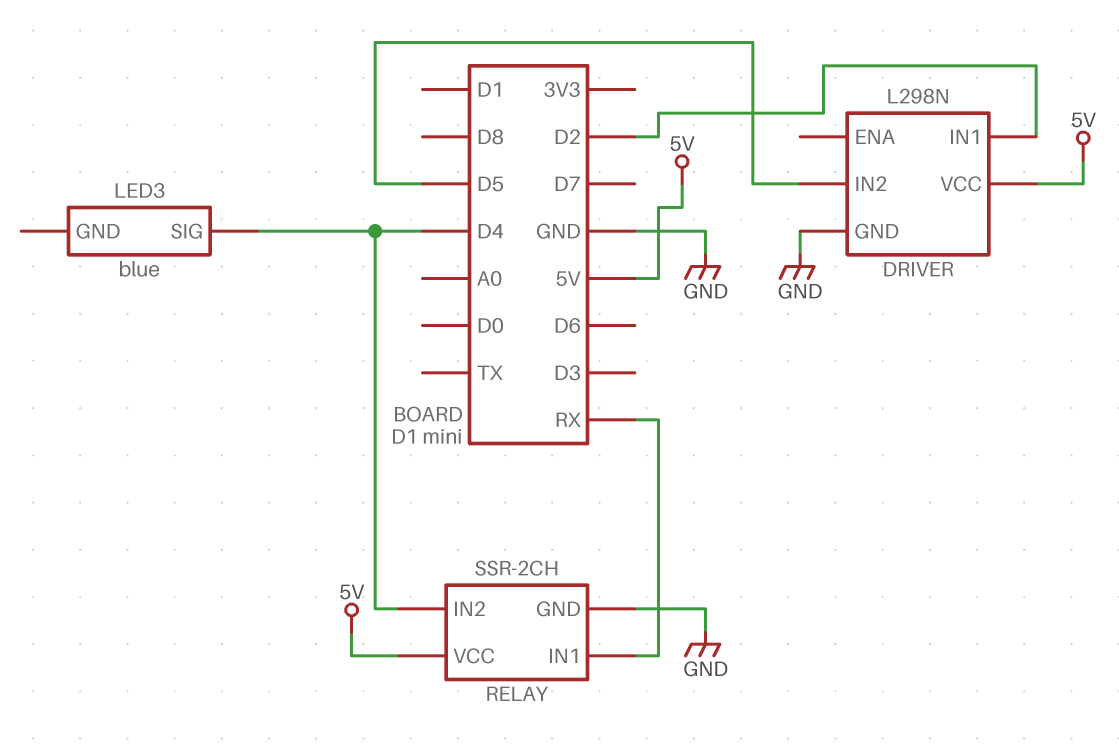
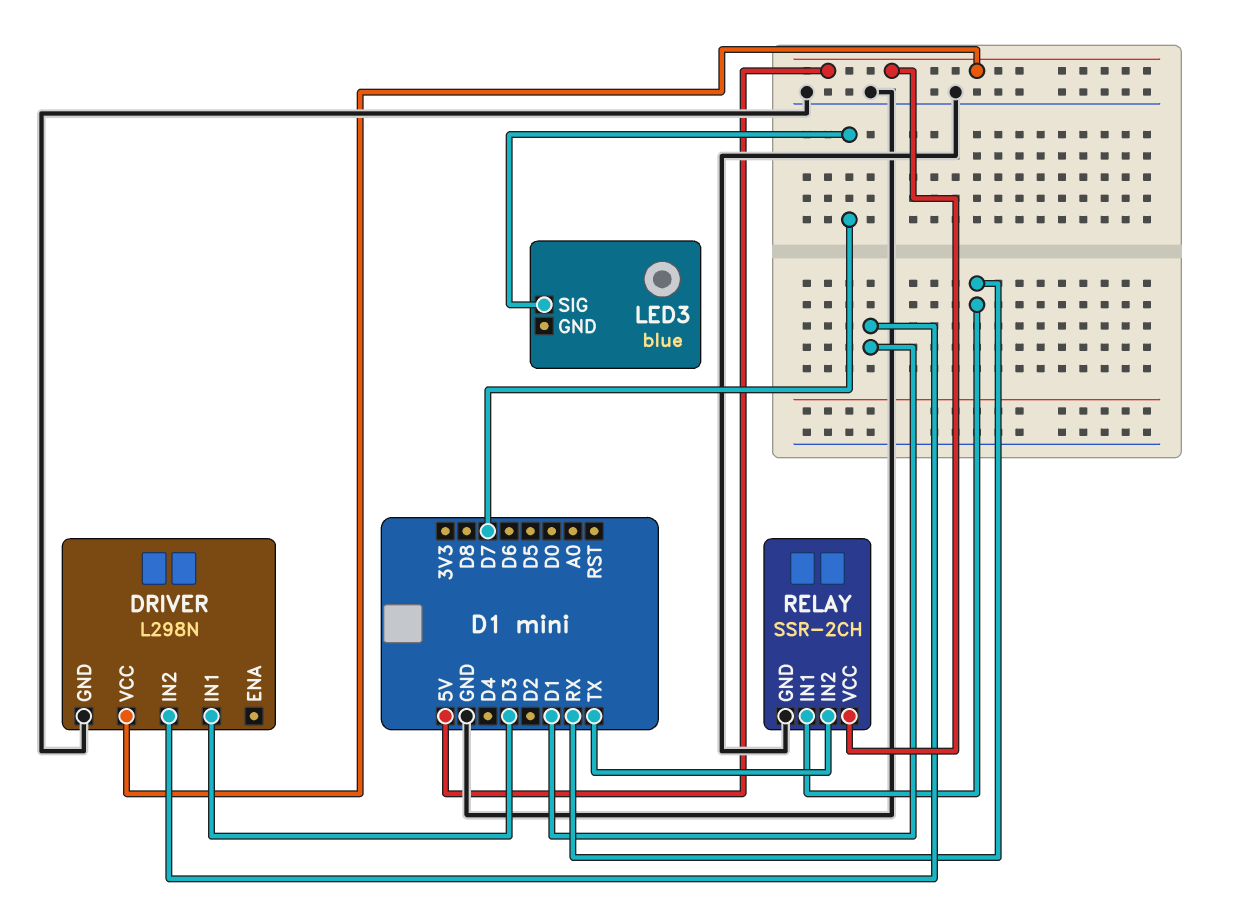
DRIVER pin IN1: D2 -> D3
DRIVER pin IN2: D5 -> D1
LED3 pin SIG: D4 -> D7
RELAY pin IN2: D4 -> TX

